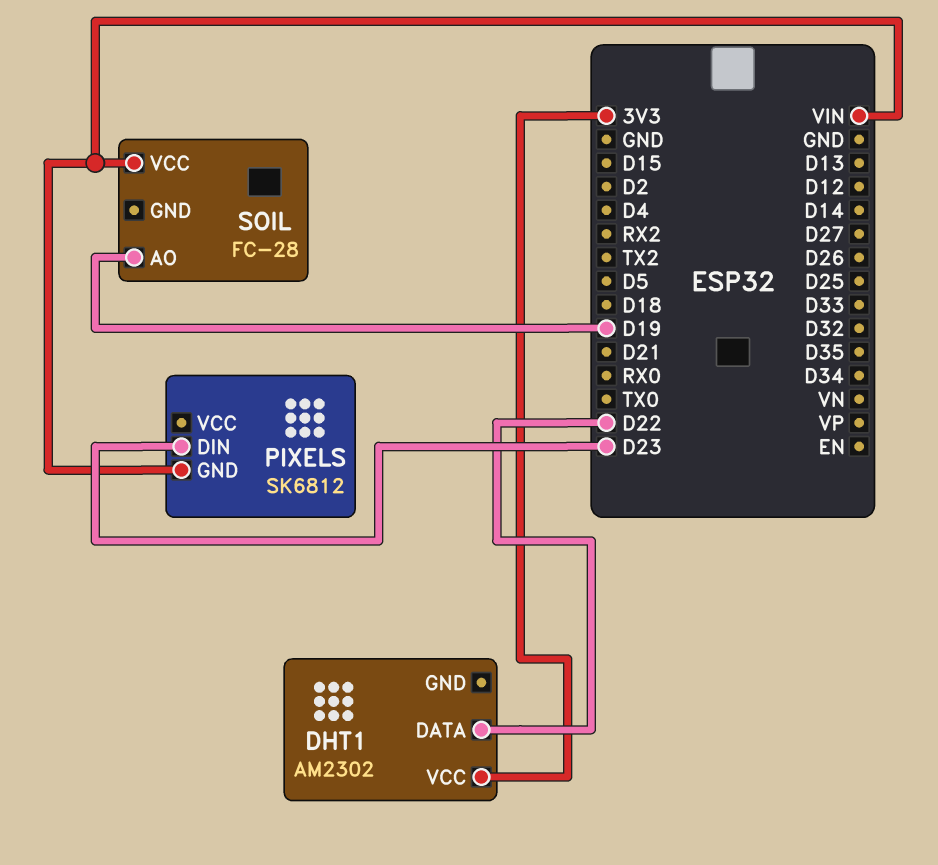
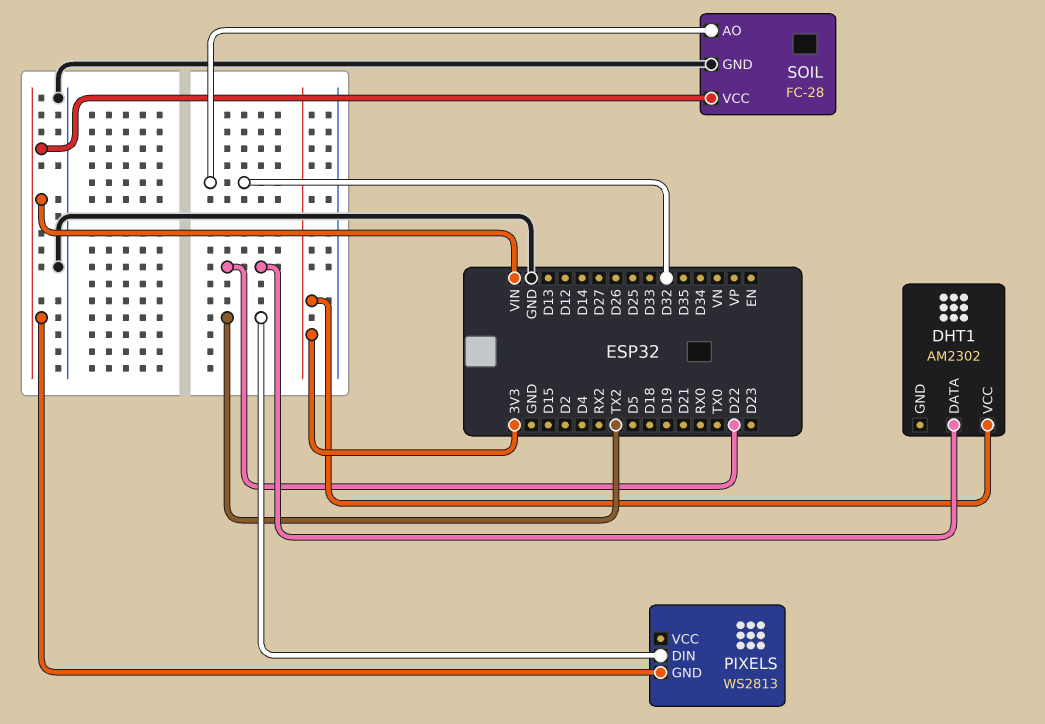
PIXELS: SK6812 -> WS2813
PIXELS pin DIN: D23 -> TX2
SOIL pin AO: D19 -> D32
SOIL pin GND: none -> GND

